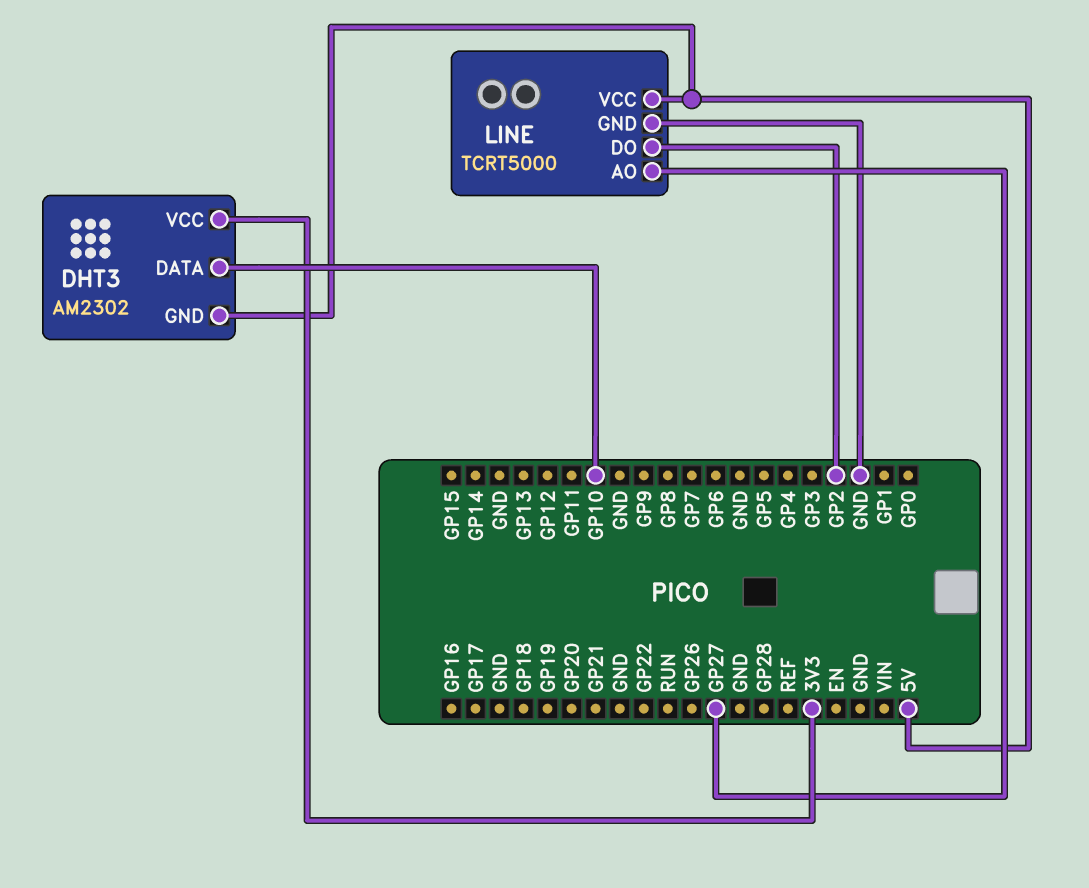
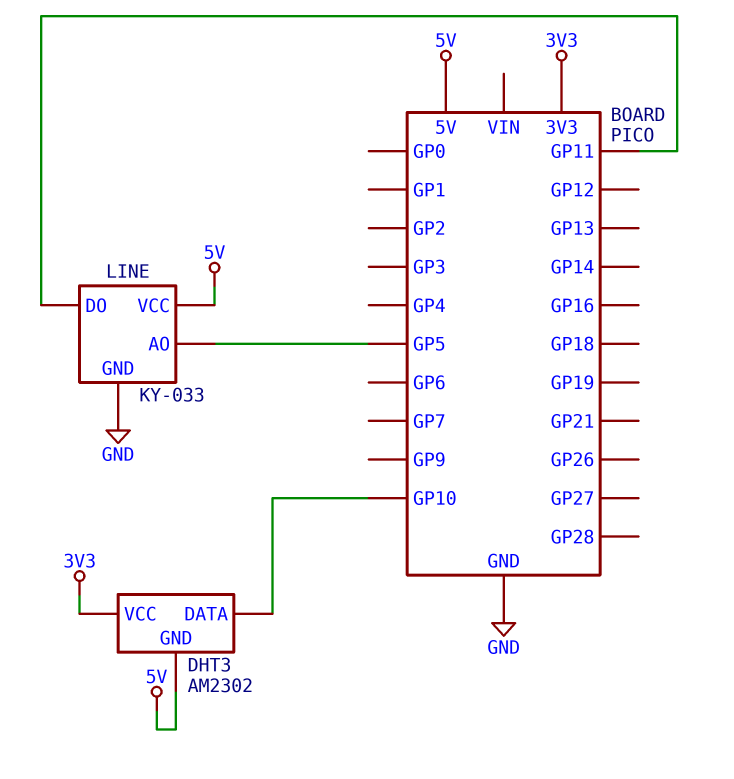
LINE: TCRT5000 -> KY-033
LINE pin AO: GP27 -> GP5
LINE pin DO: GP2 -> GP11

